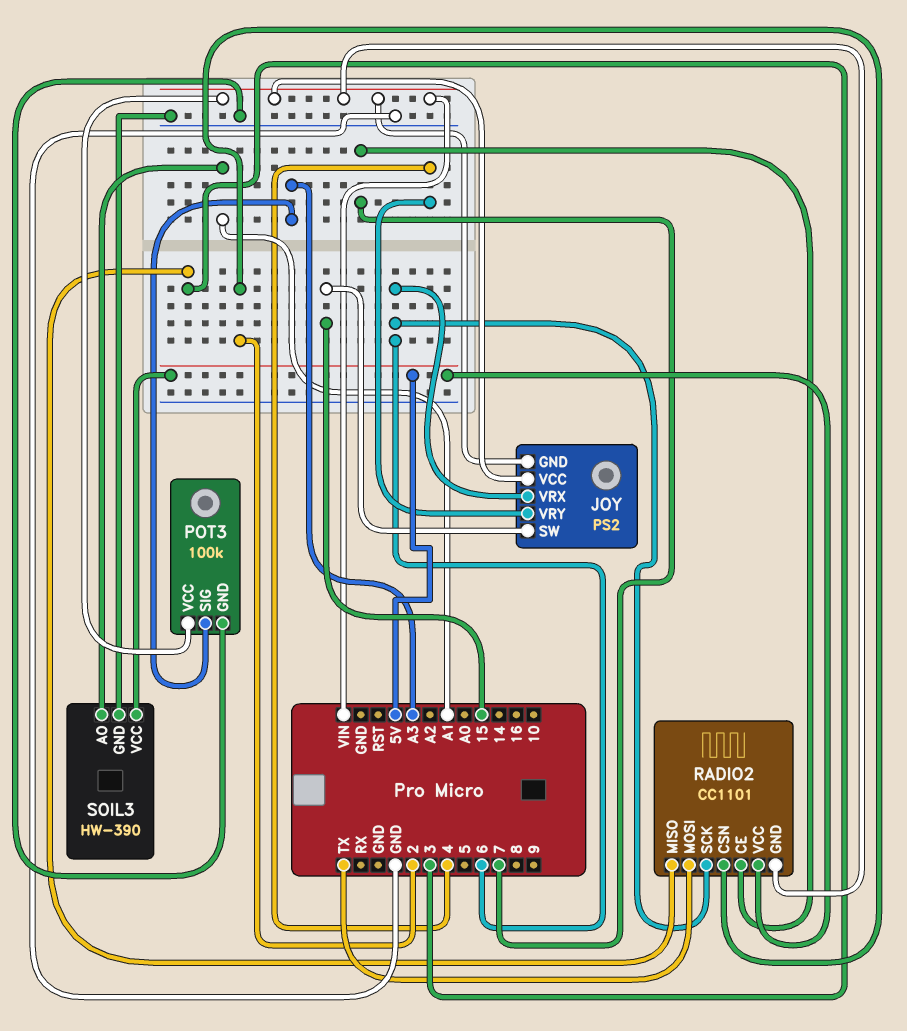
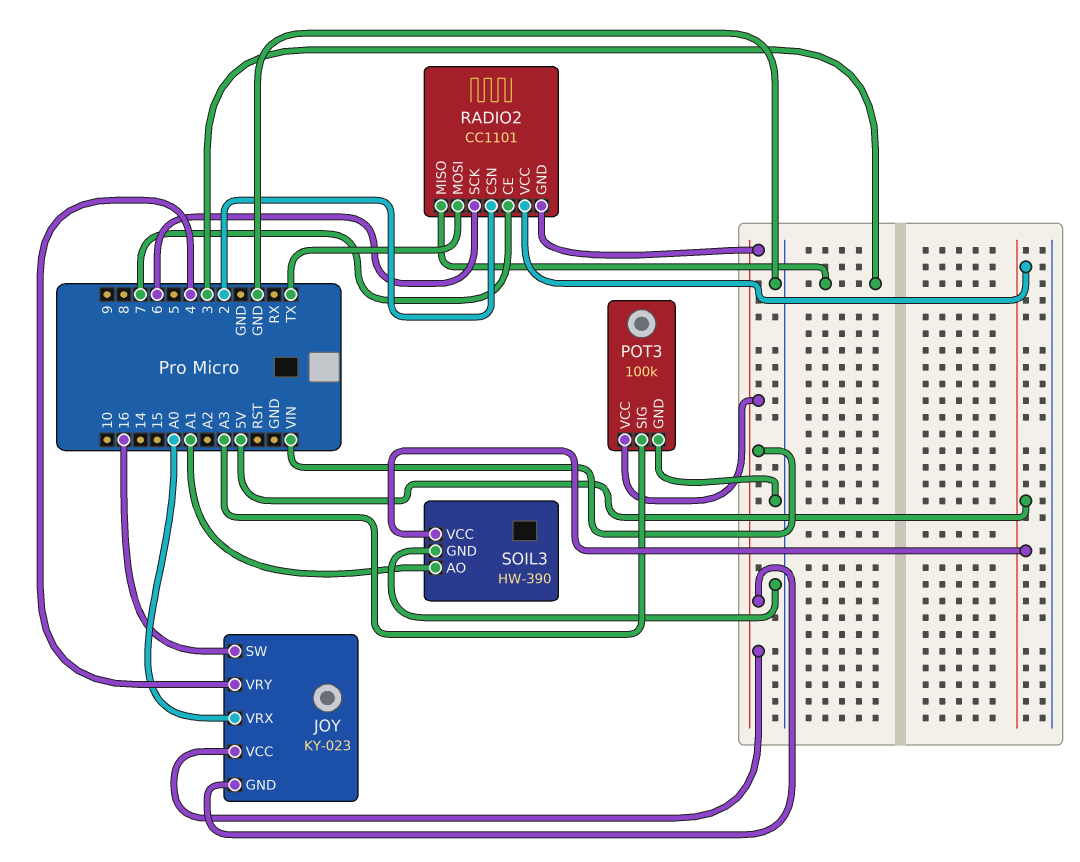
JOY: PS2 -> KY-023
JOY pin SW: 15 -> 16
JOY pin VRX: 6 -> A0

